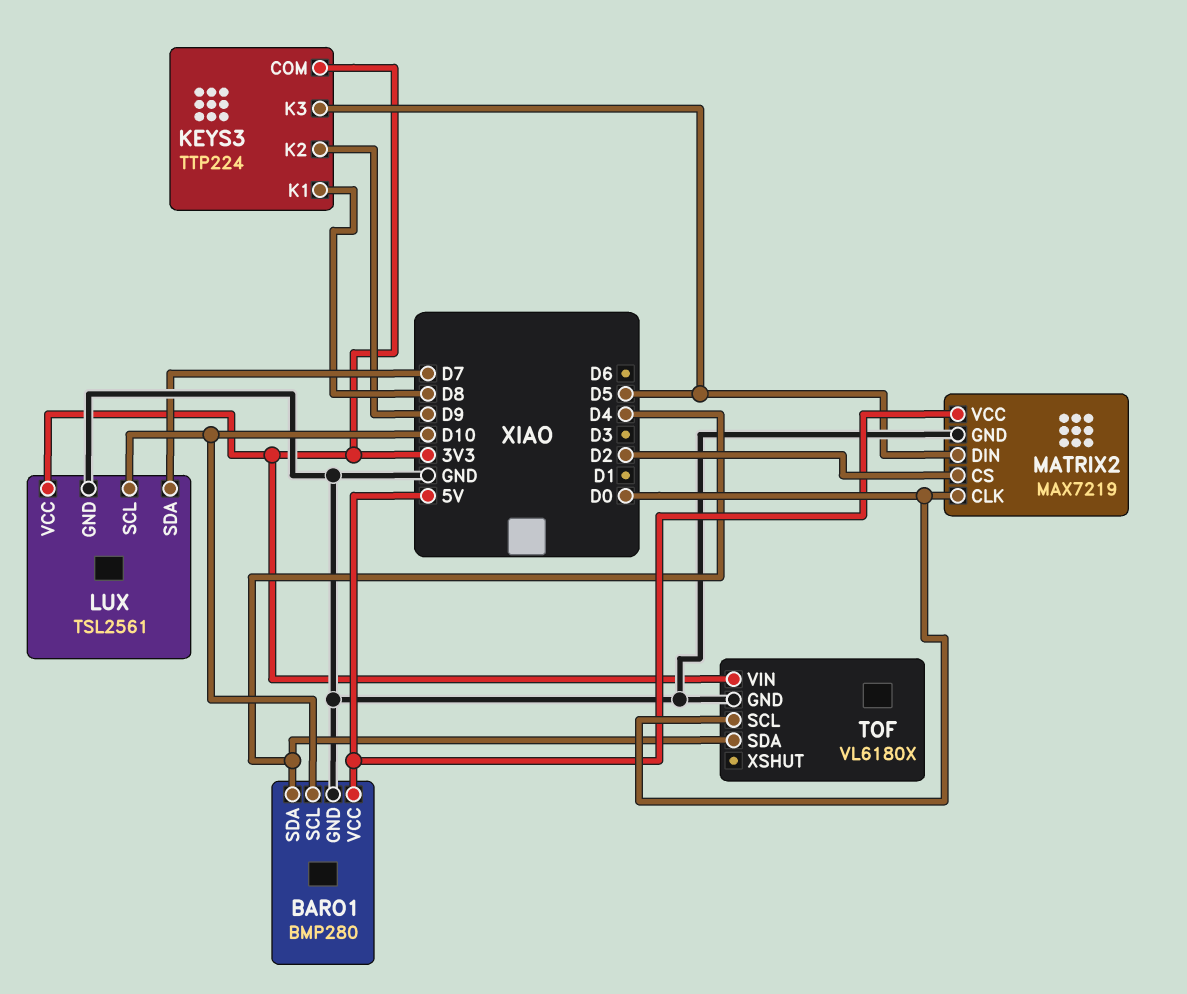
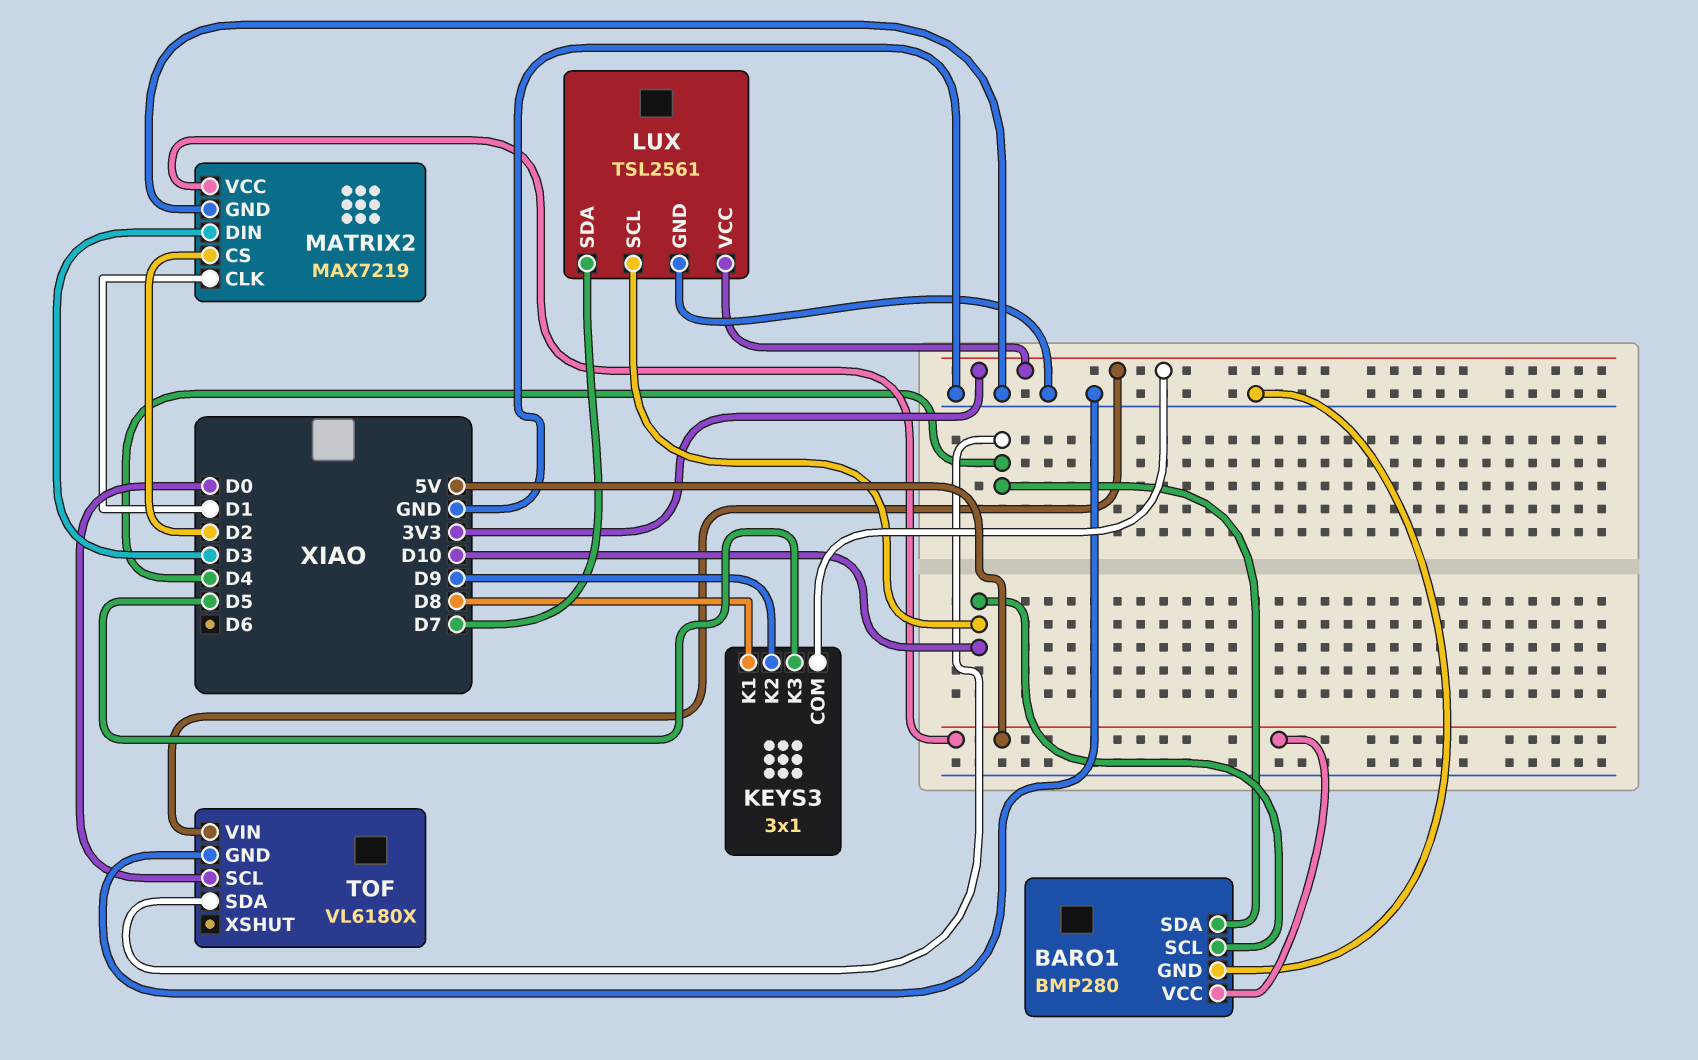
KEYS3: TTP224 -> 3x1
MATRIX2 pin CLK: D0 -> D1
MATRIX2 pin DIN: D5 -> D3

